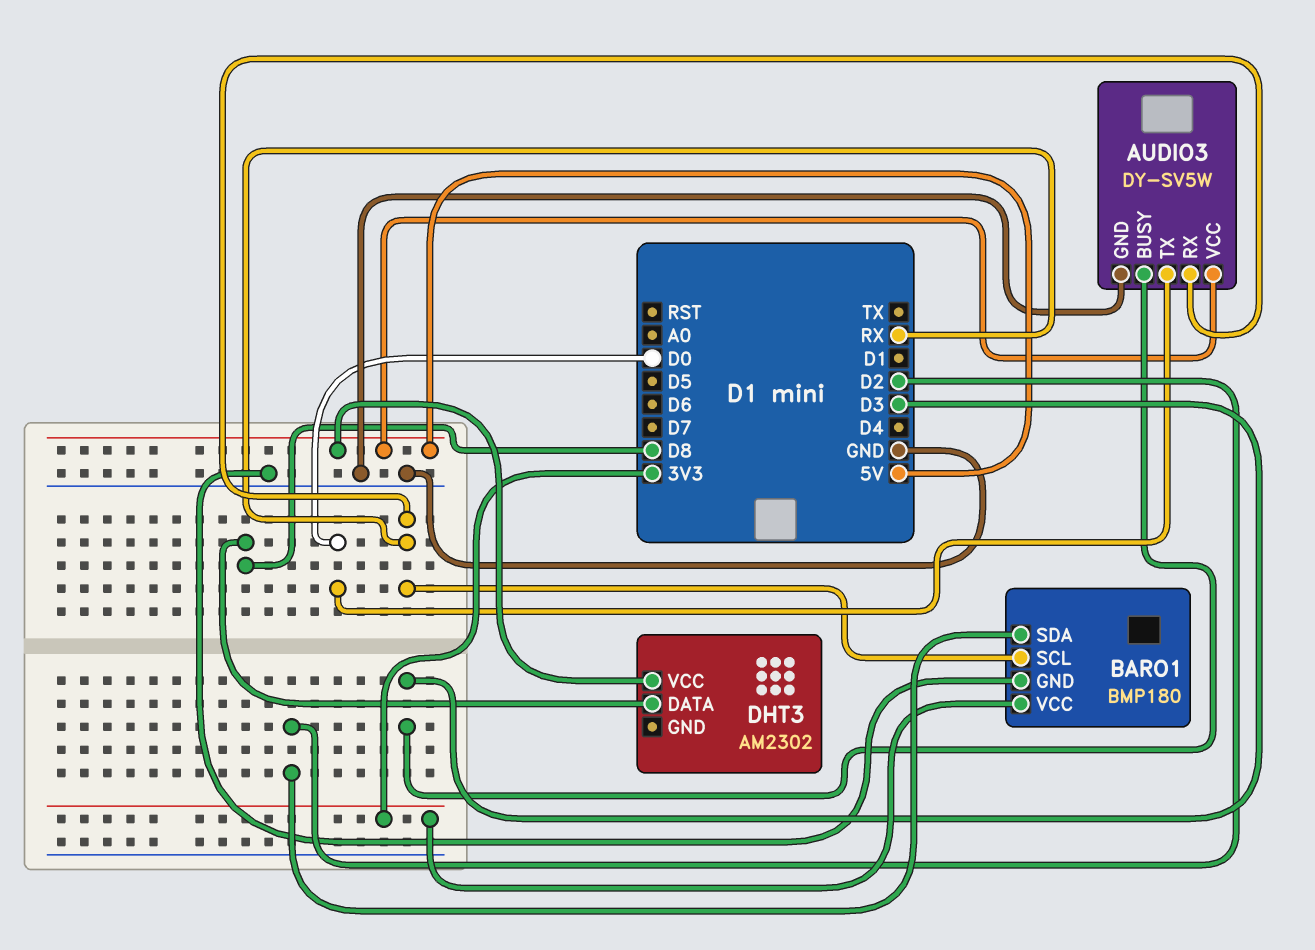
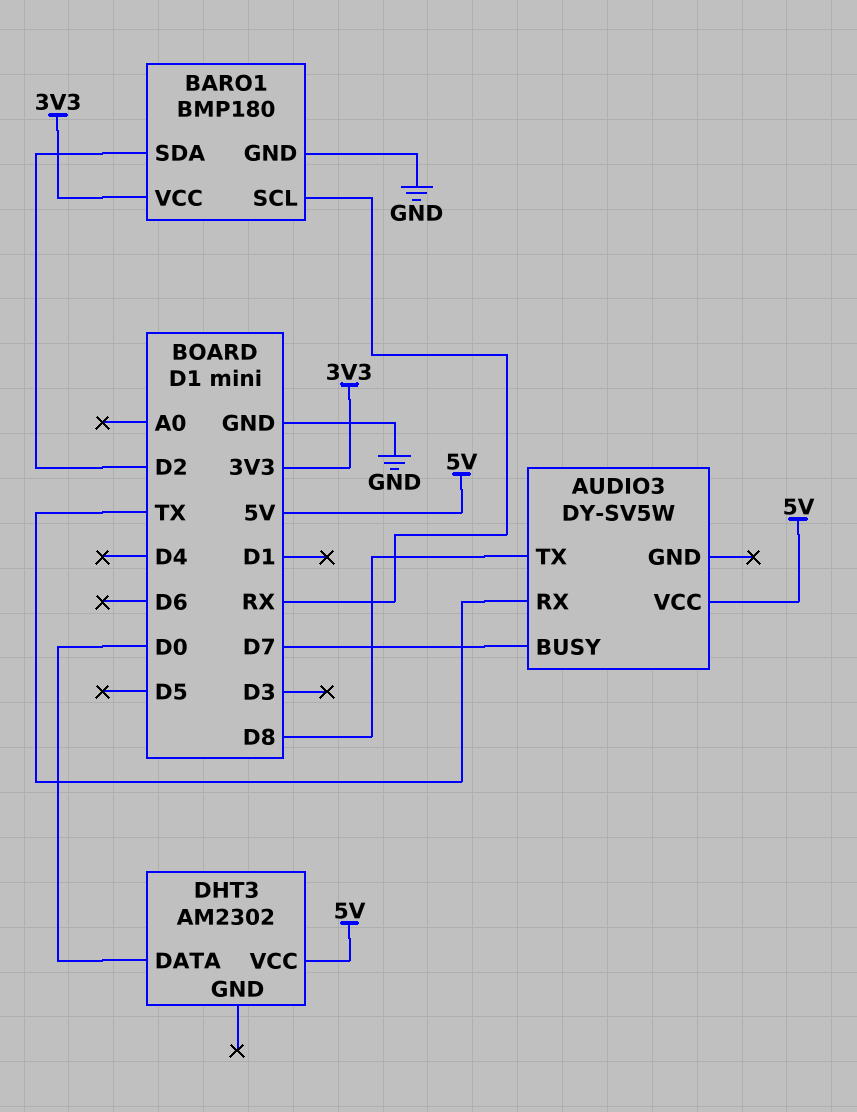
AUDIO3 pin BUSY: D3 -> D7
AUDIO3 pin GND: GND -> none
AUDIO3 pin RX: RX -> TX
AUDIO3 pin TX: D0 -> D8
DHT3 pin DATA: D8 -> D0

